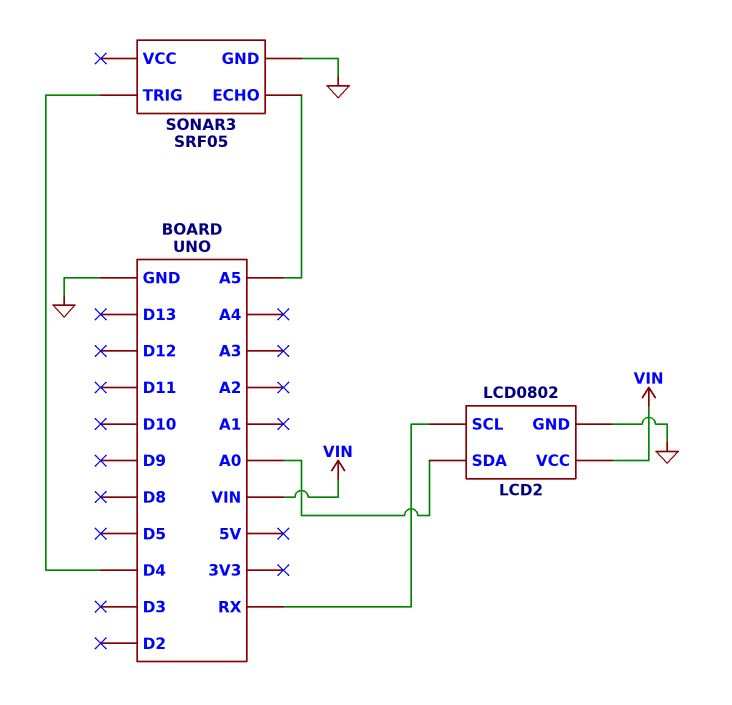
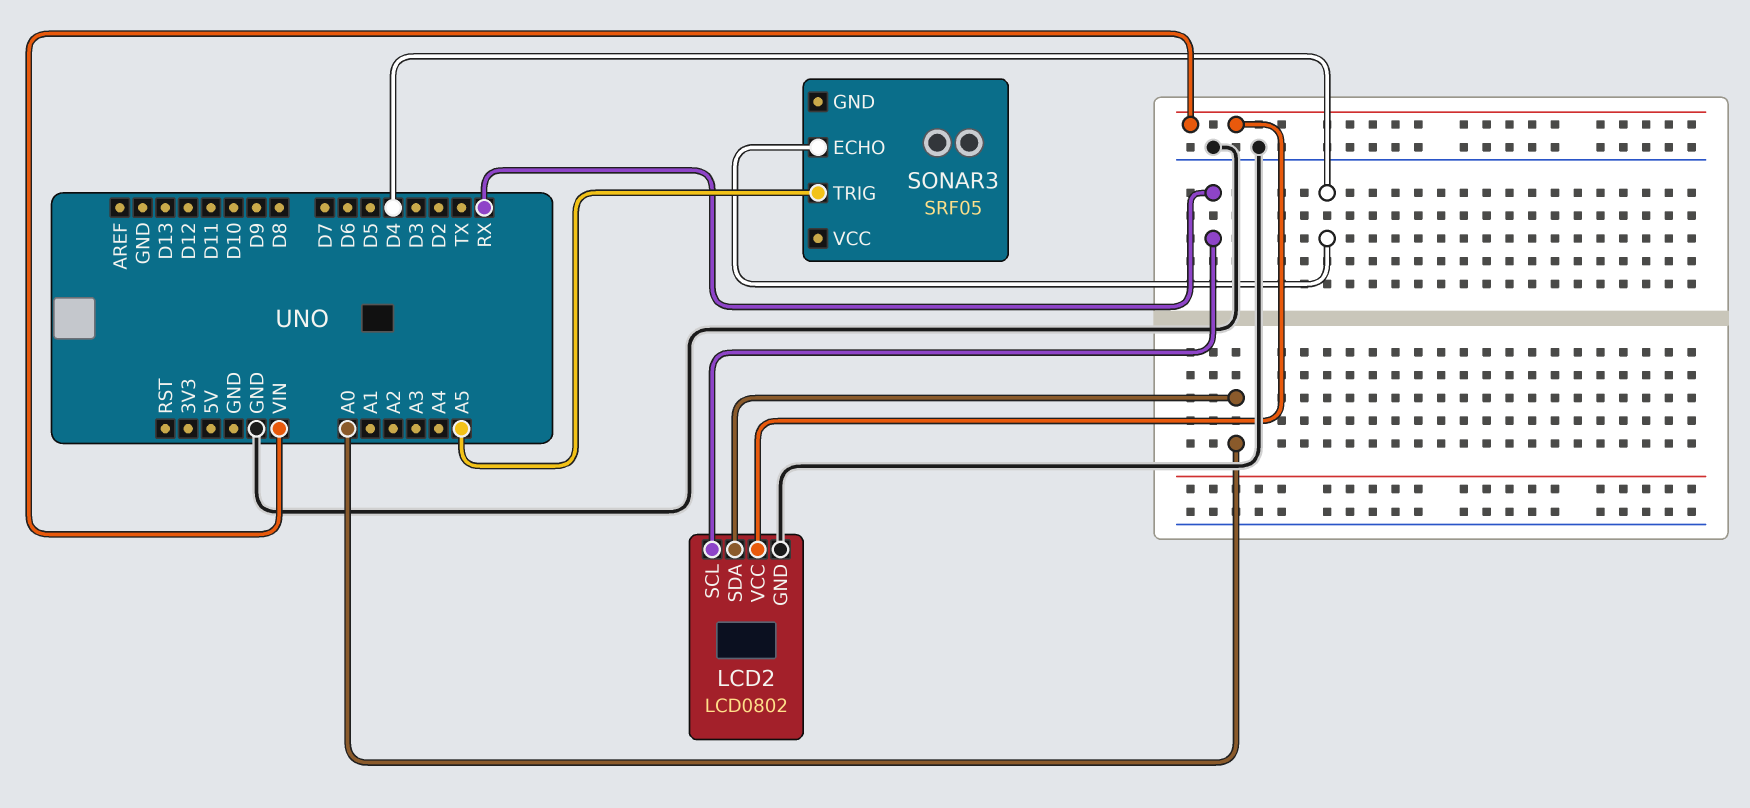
SONAR3 pin ECHO: A5 -> D4
SONAR3 pin GND: GND -> none
SONAR3 pin TRIG: D4 -> A5

